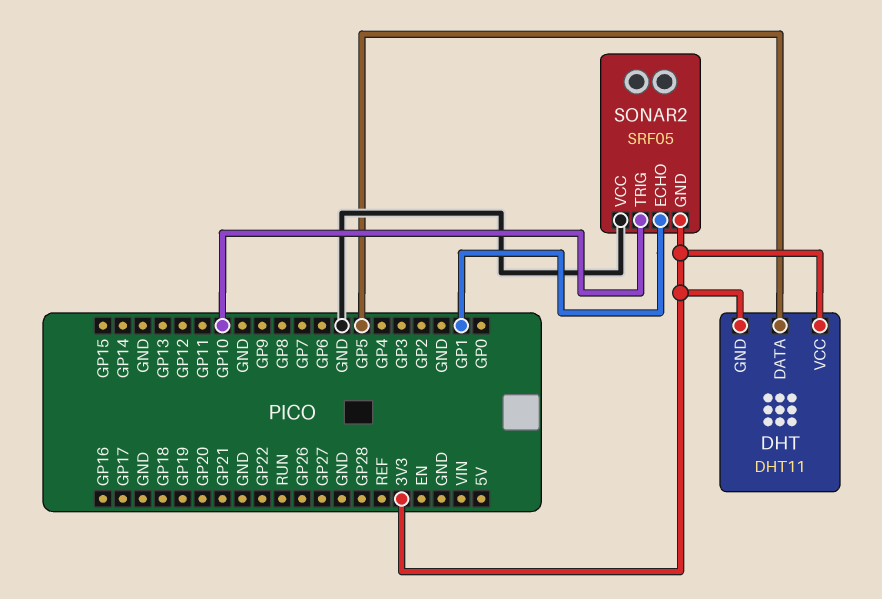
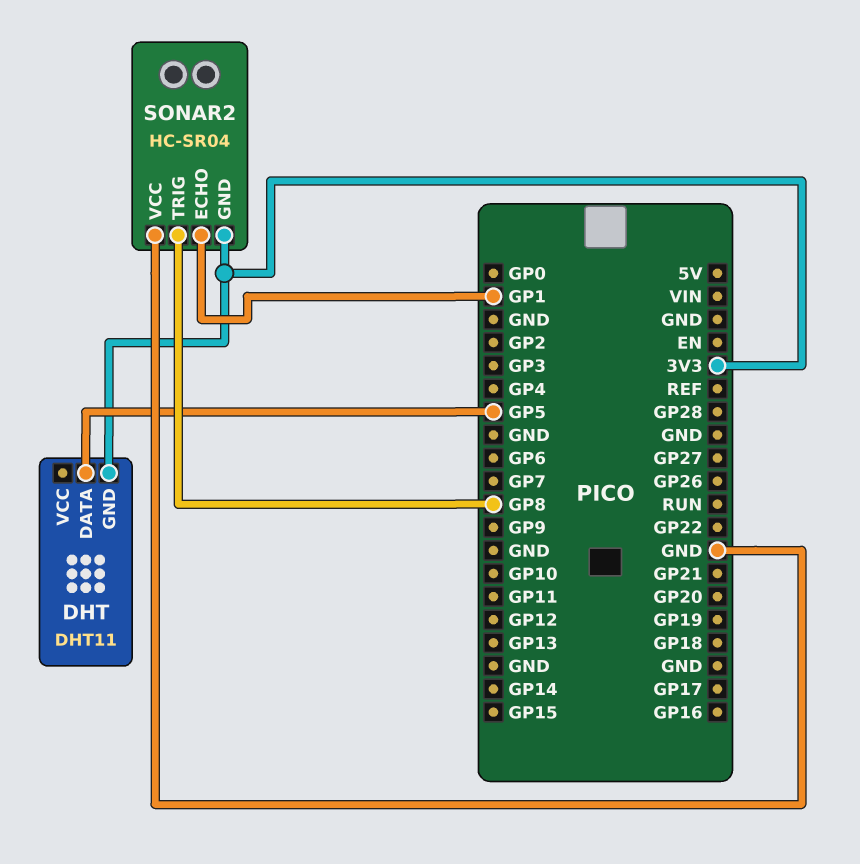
DHT pin VCC: 3V3 -> none
SONAR2: SRF05 -> HC-SR04
SONAR2 pin TRIG: GP10 -> GP8

